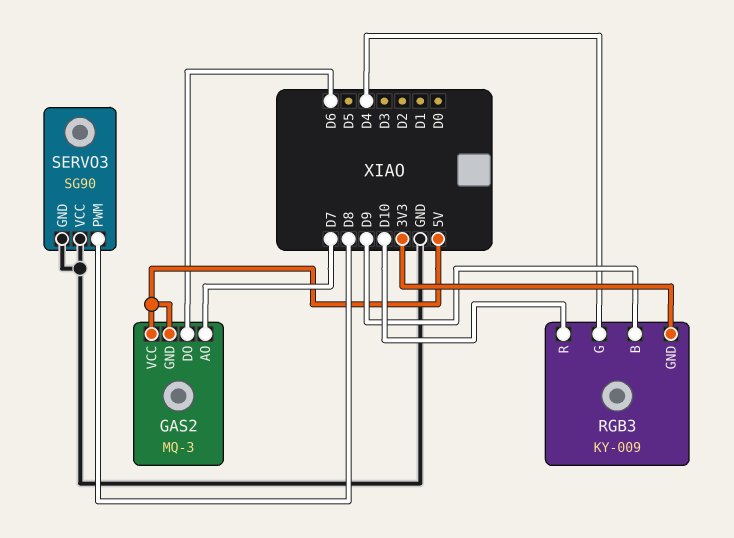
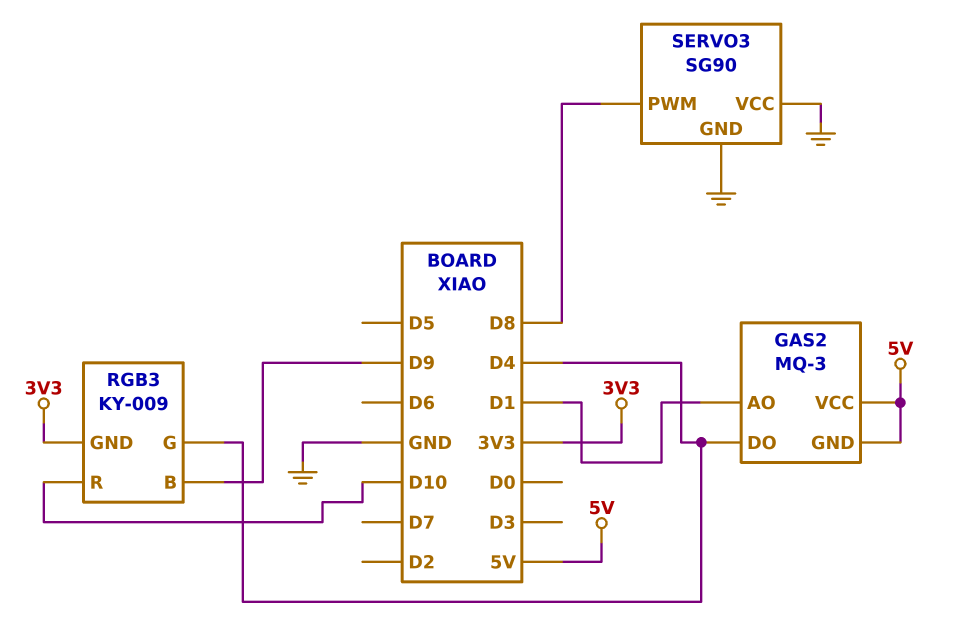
GAS2 pin AO: D7 -> D1
GAS2 pin DO: D6 -> D4

